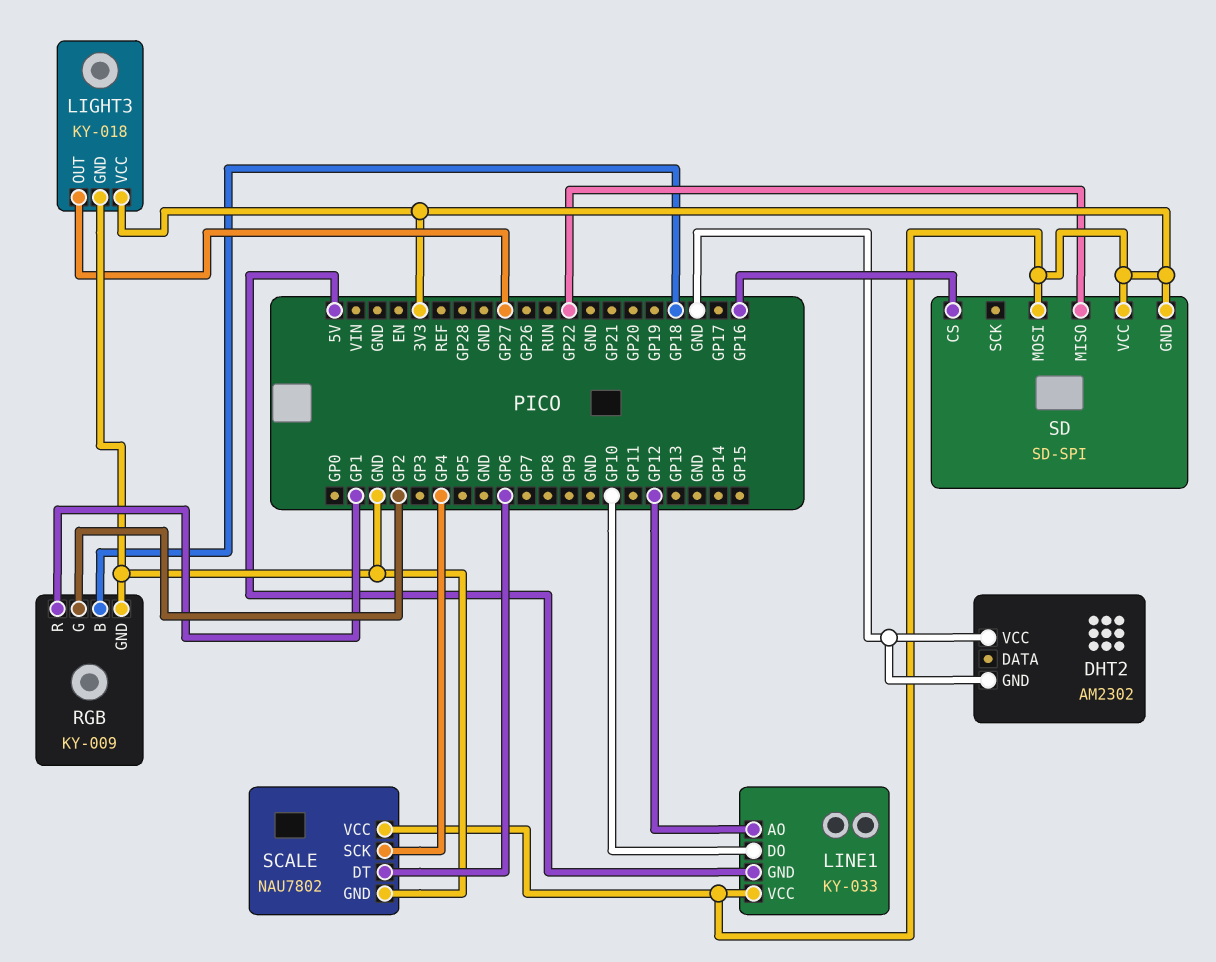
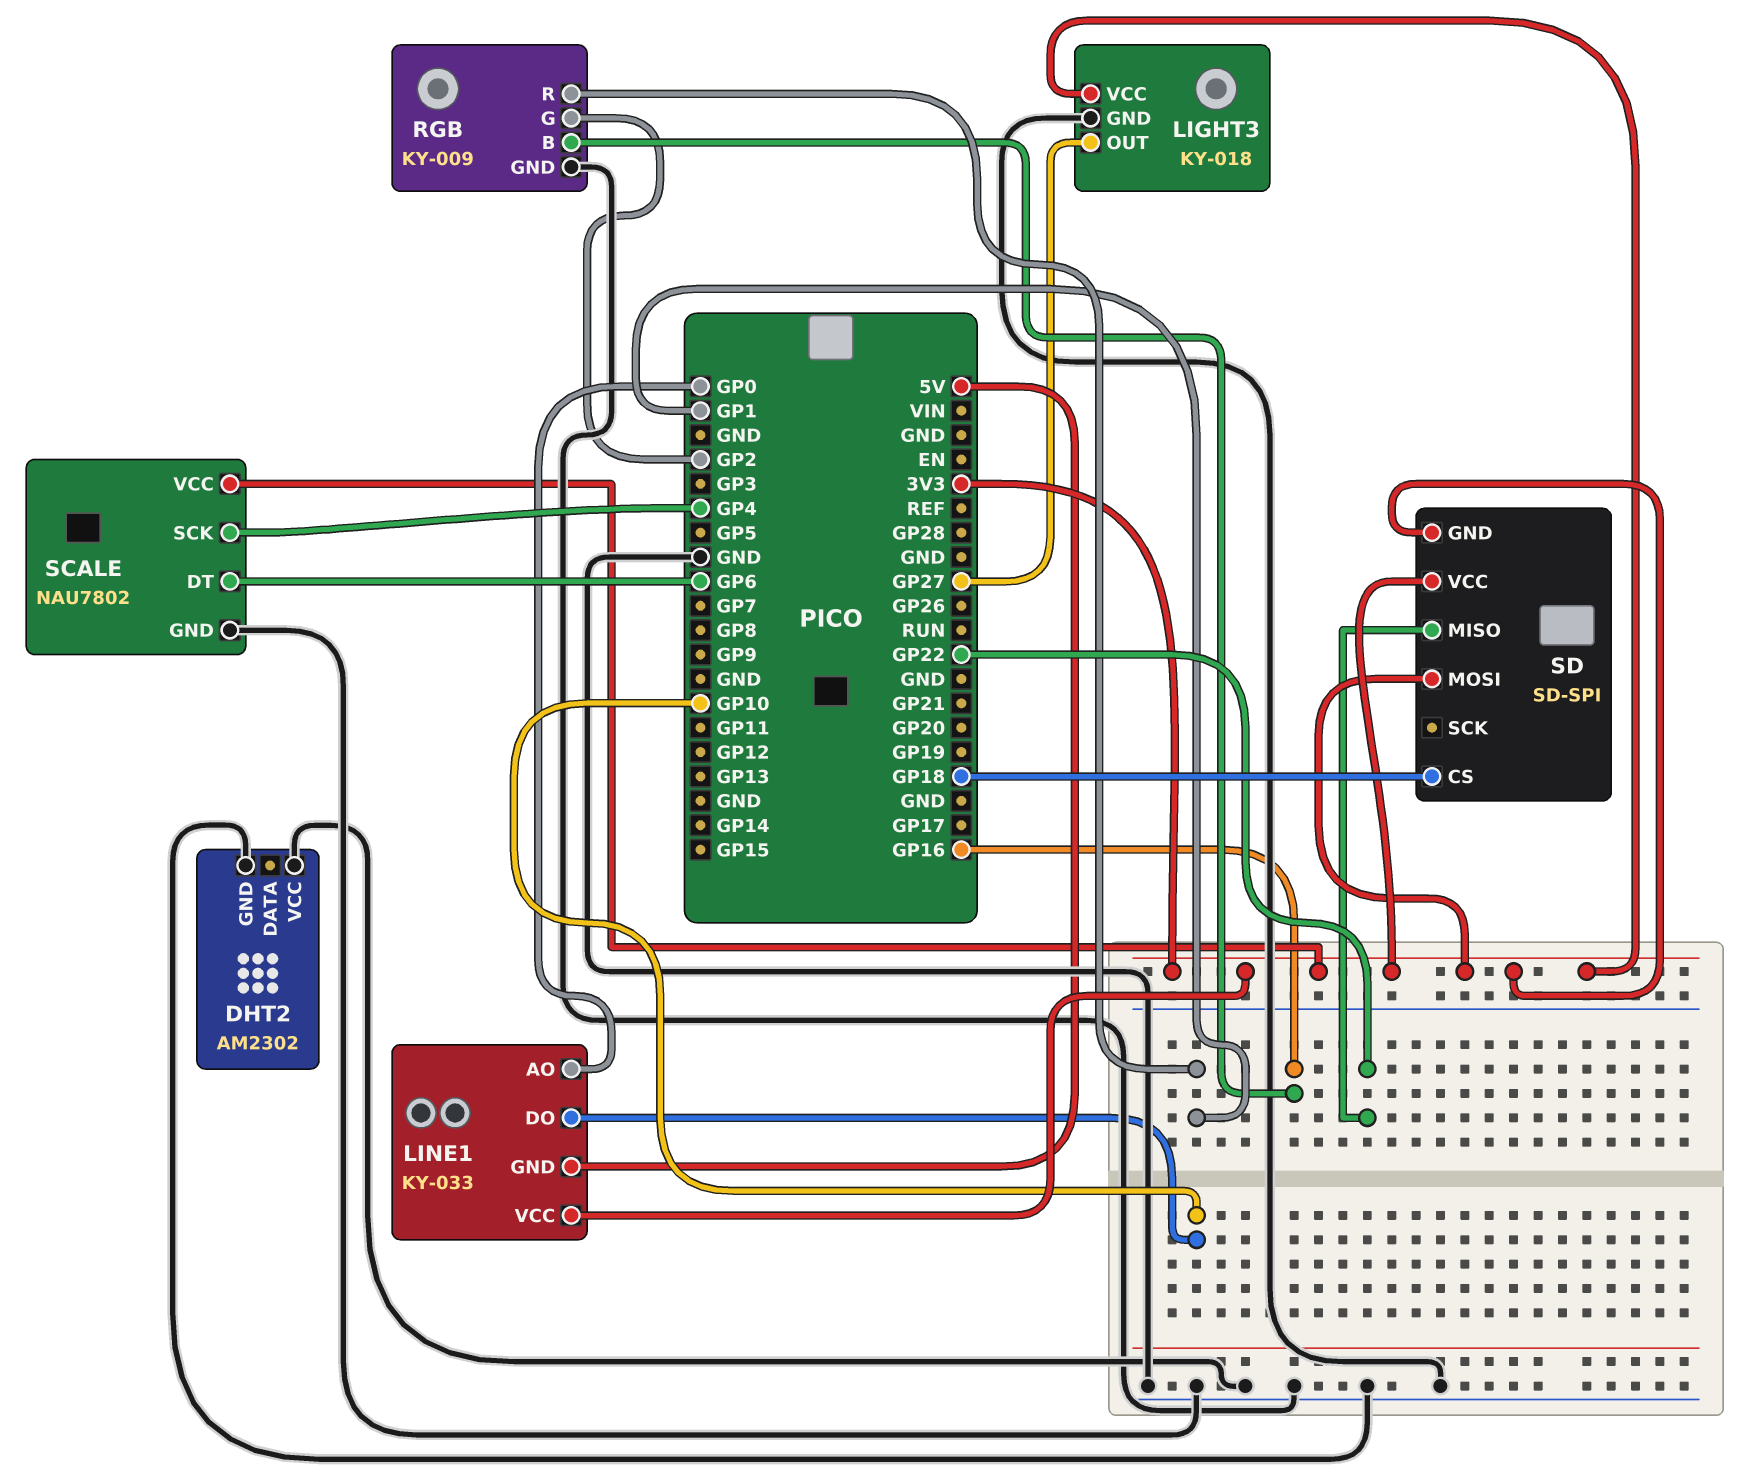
LINE1 pin AO: GP12 -> GP0
RGB pin B: GP18 -> GP16
SD pin CS: GP16 -> GP18

